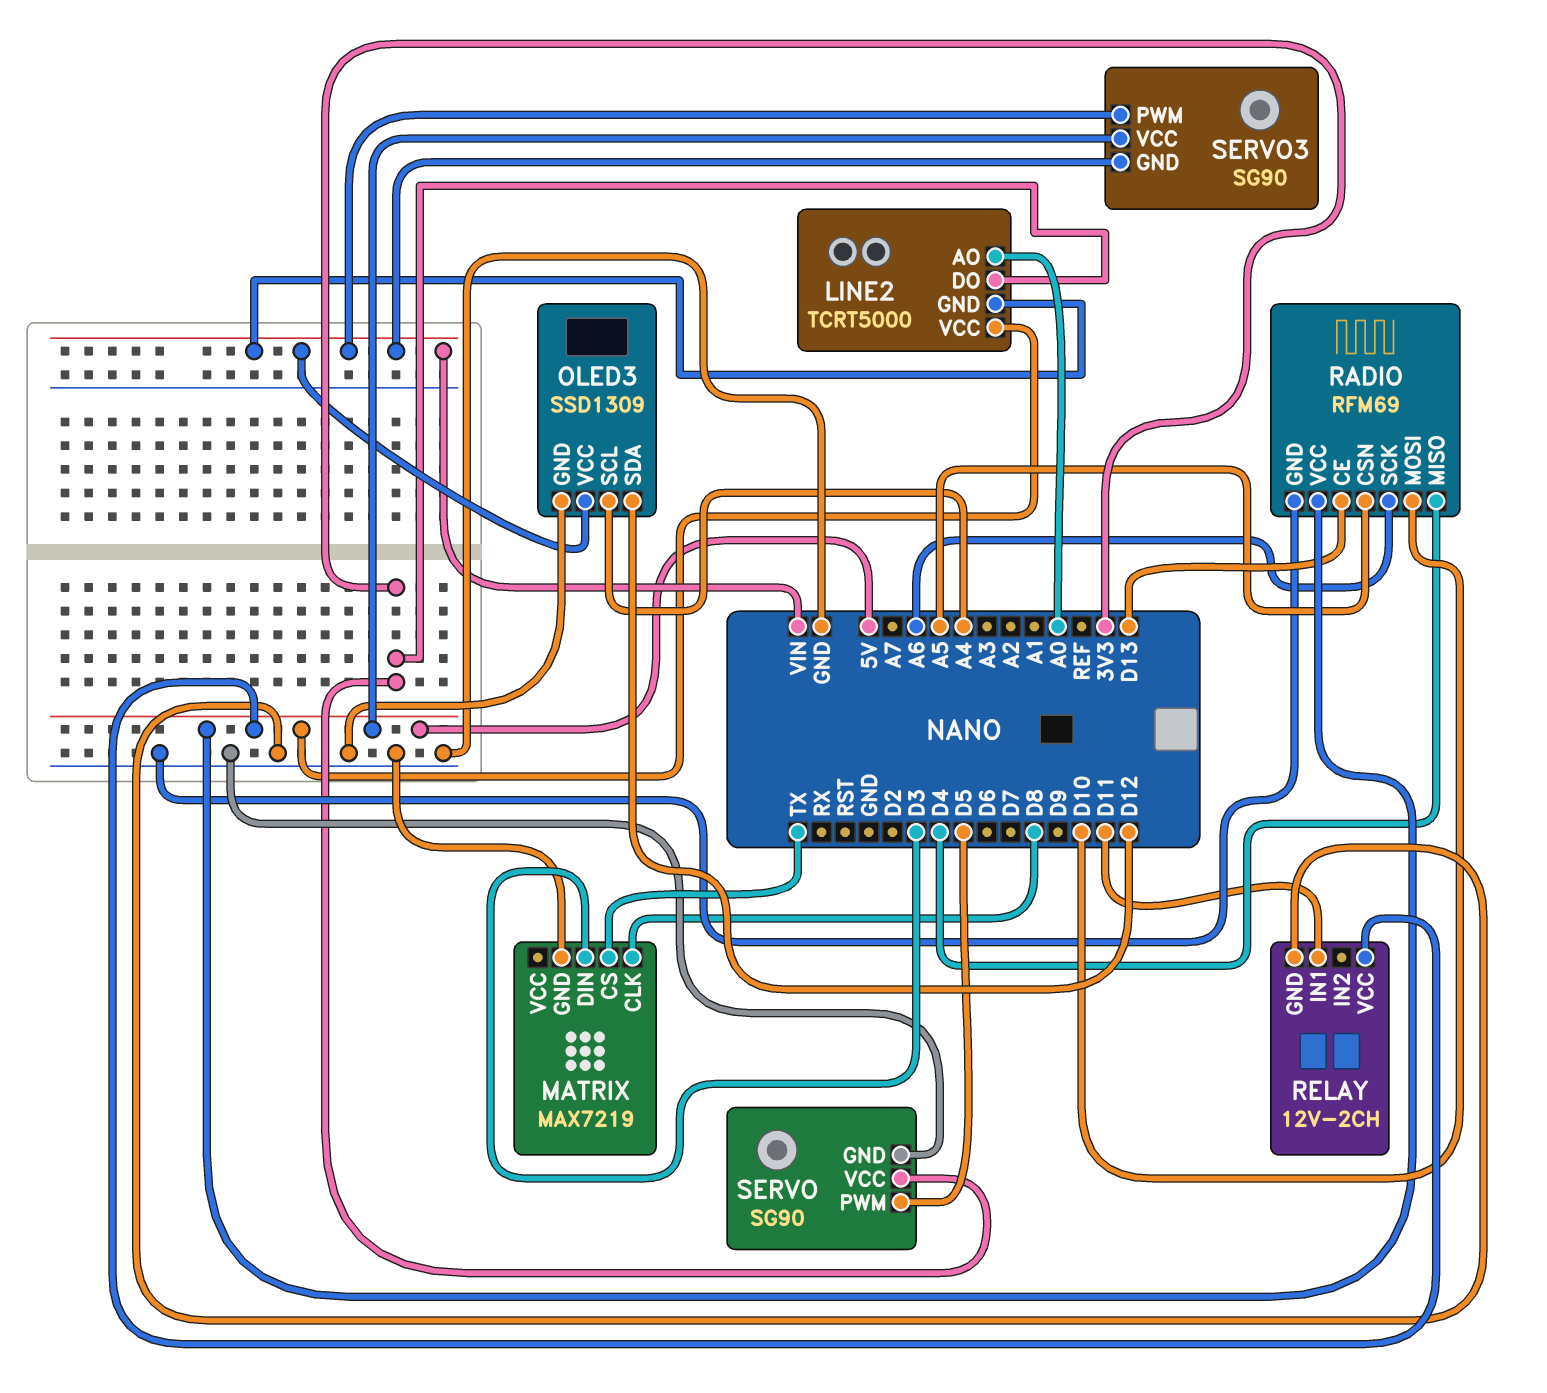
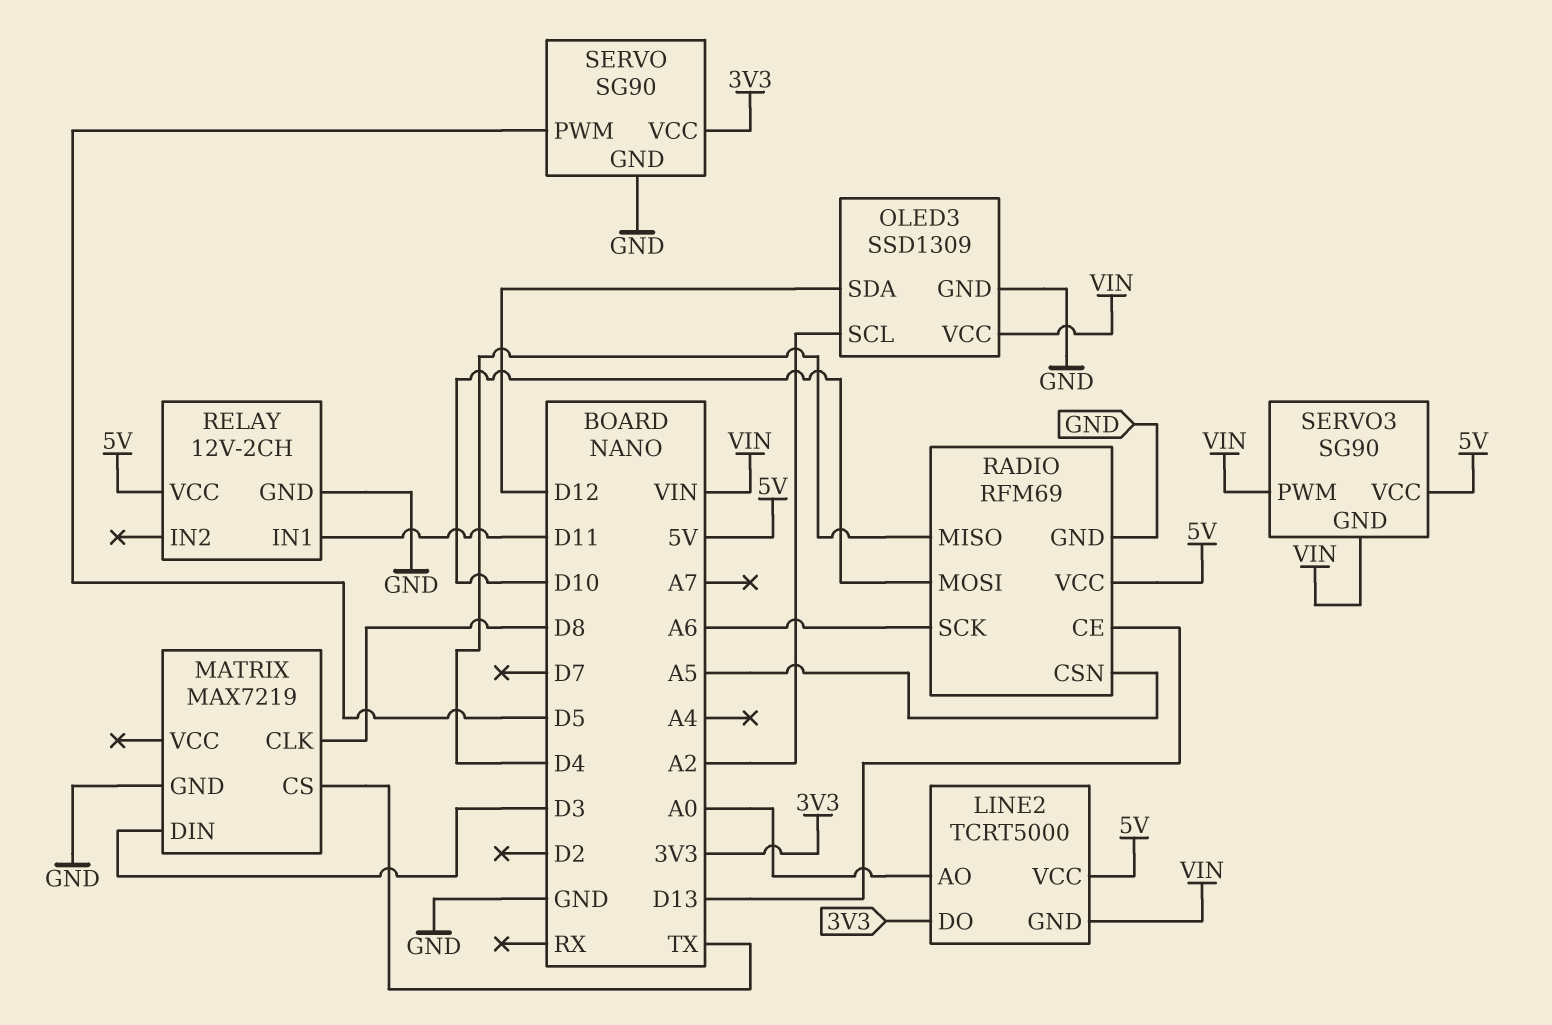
OLED3 pin SCL: A4 -> A2

